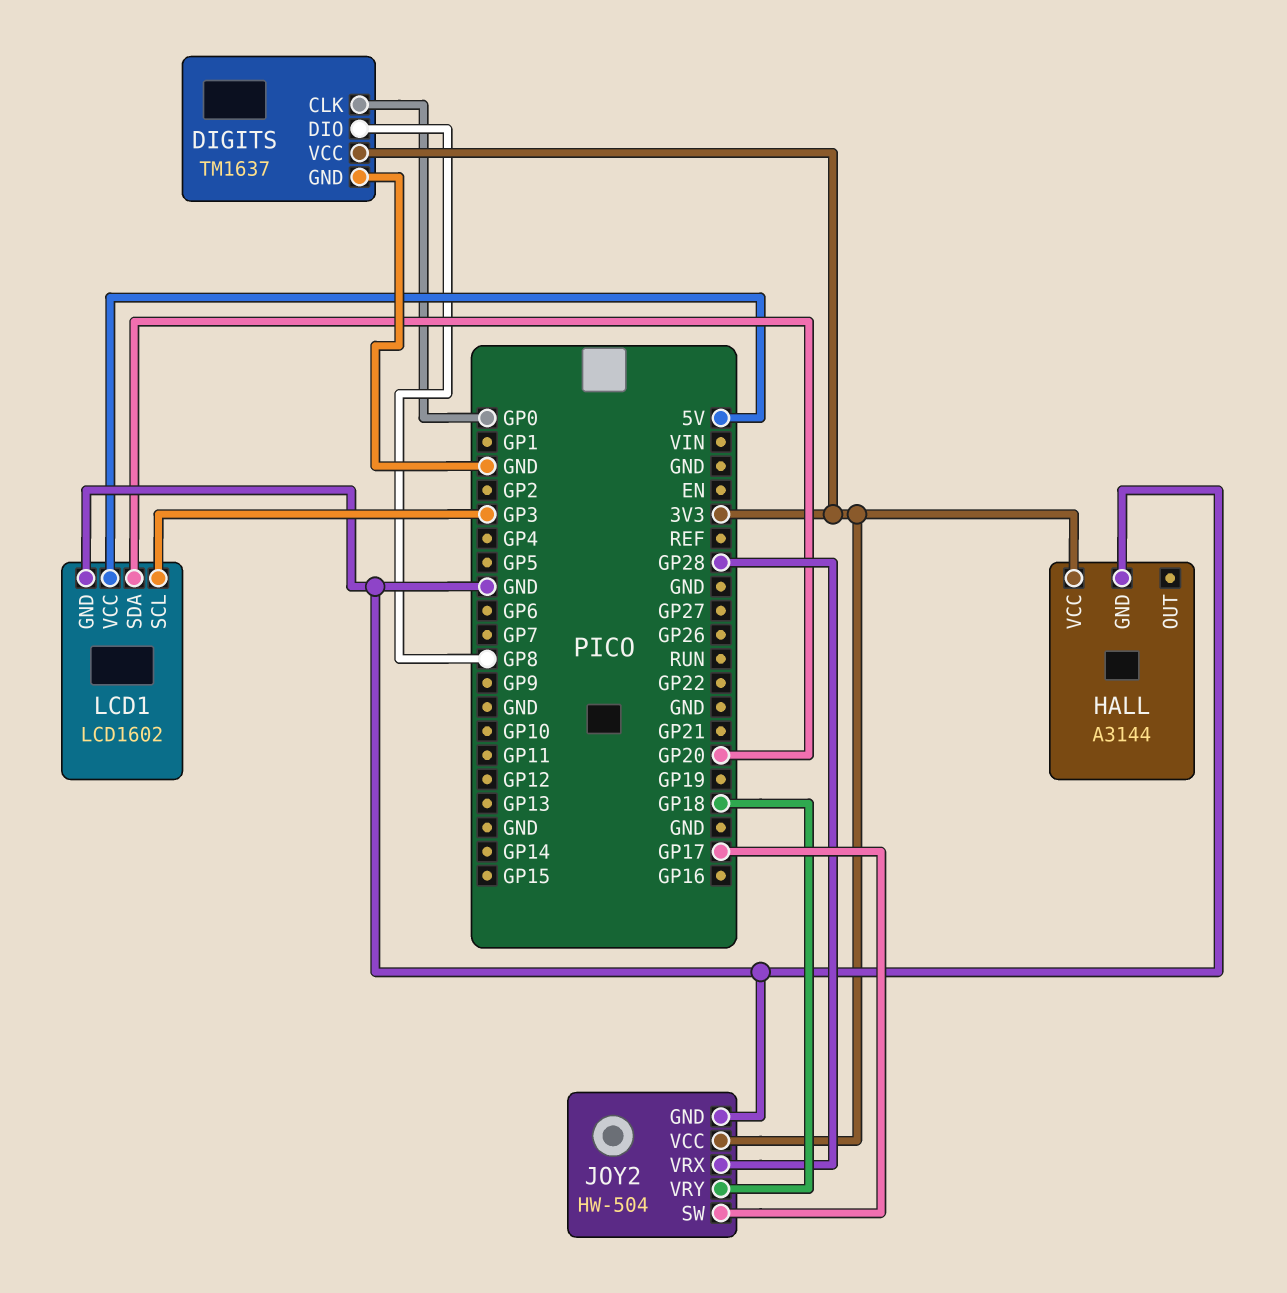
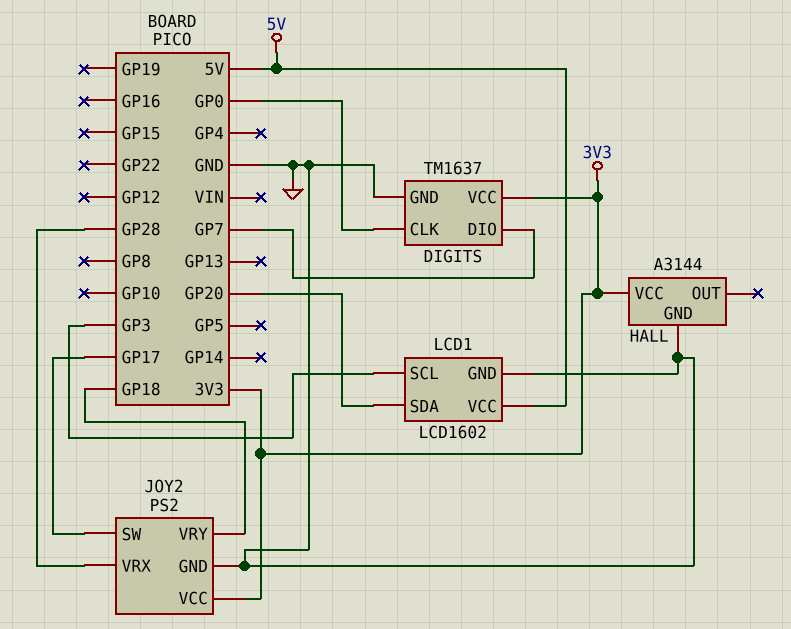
DIGITS pin DIO: GP8 -> GP7
JOY2: HW-504 -> PS2

